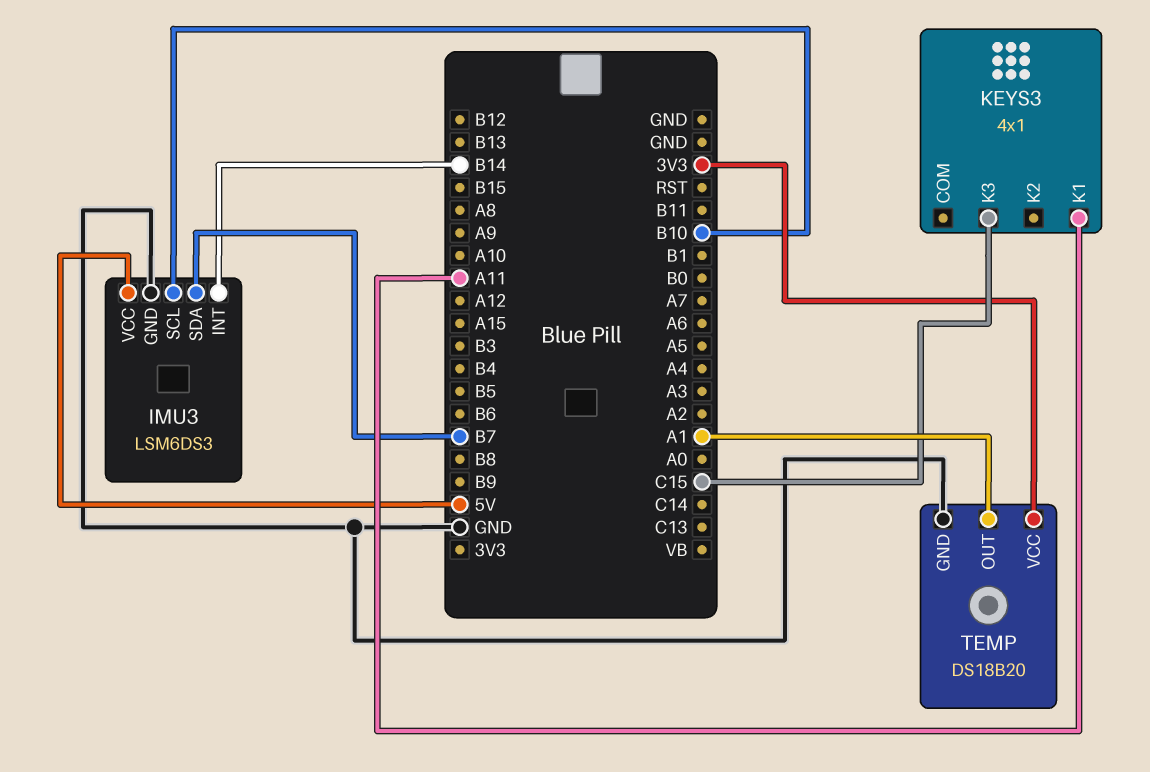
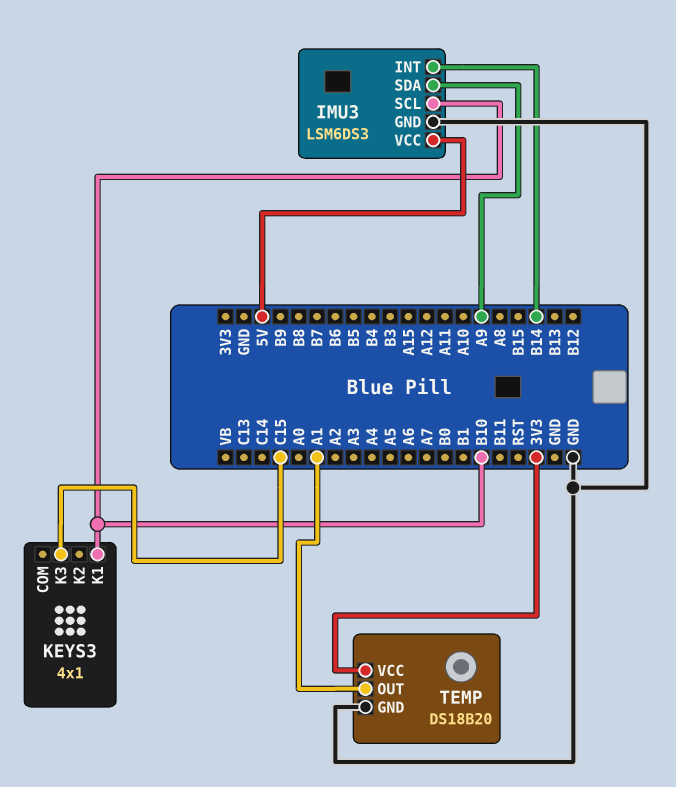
IMU3 pin SDA: B7 -> A9
KEYS3 pin K1: A11 -> B10

